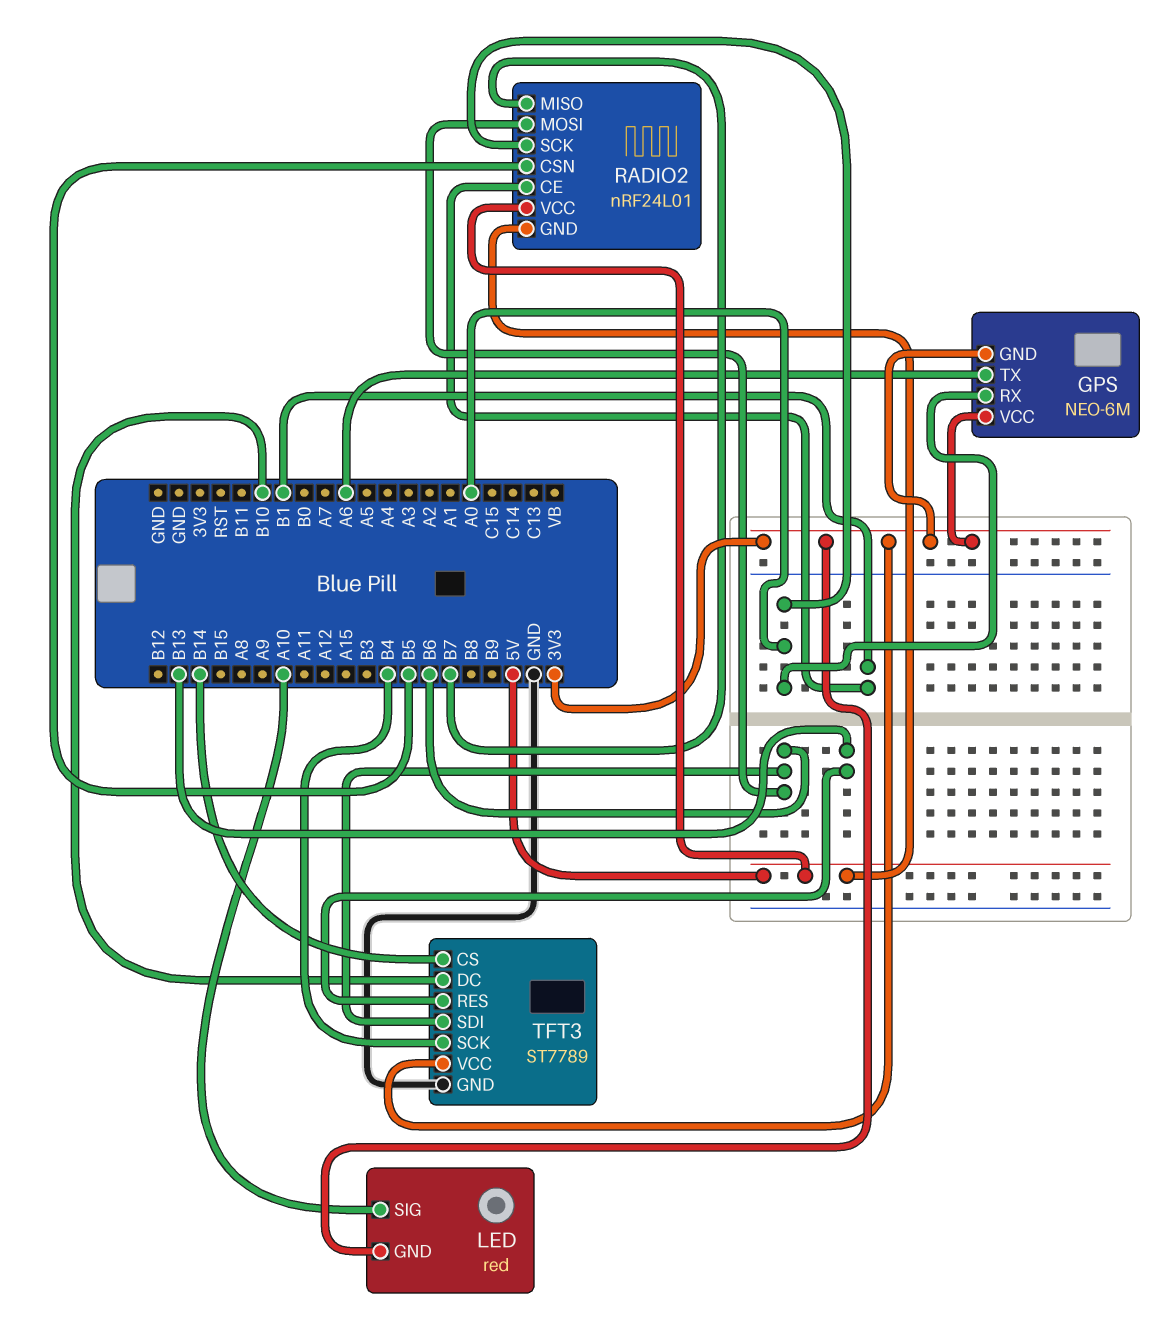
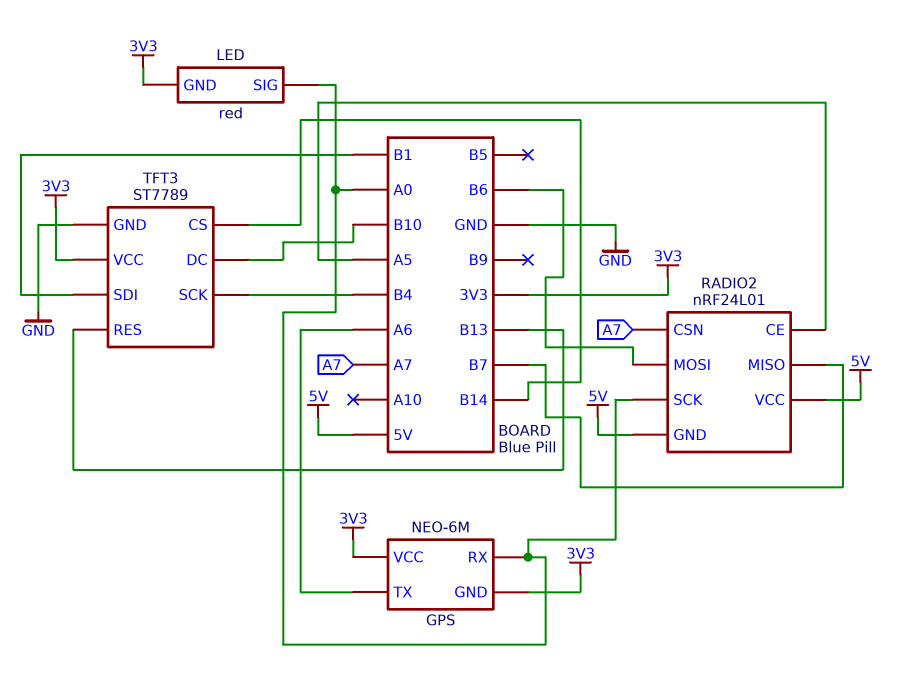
LED pin SIG: A10 -> A0
RADIO2 pin CE: B1 -> A5
RADIO2 pin CSN: B5 -> A7
TFT3 pin SDI: B6 -> B1

